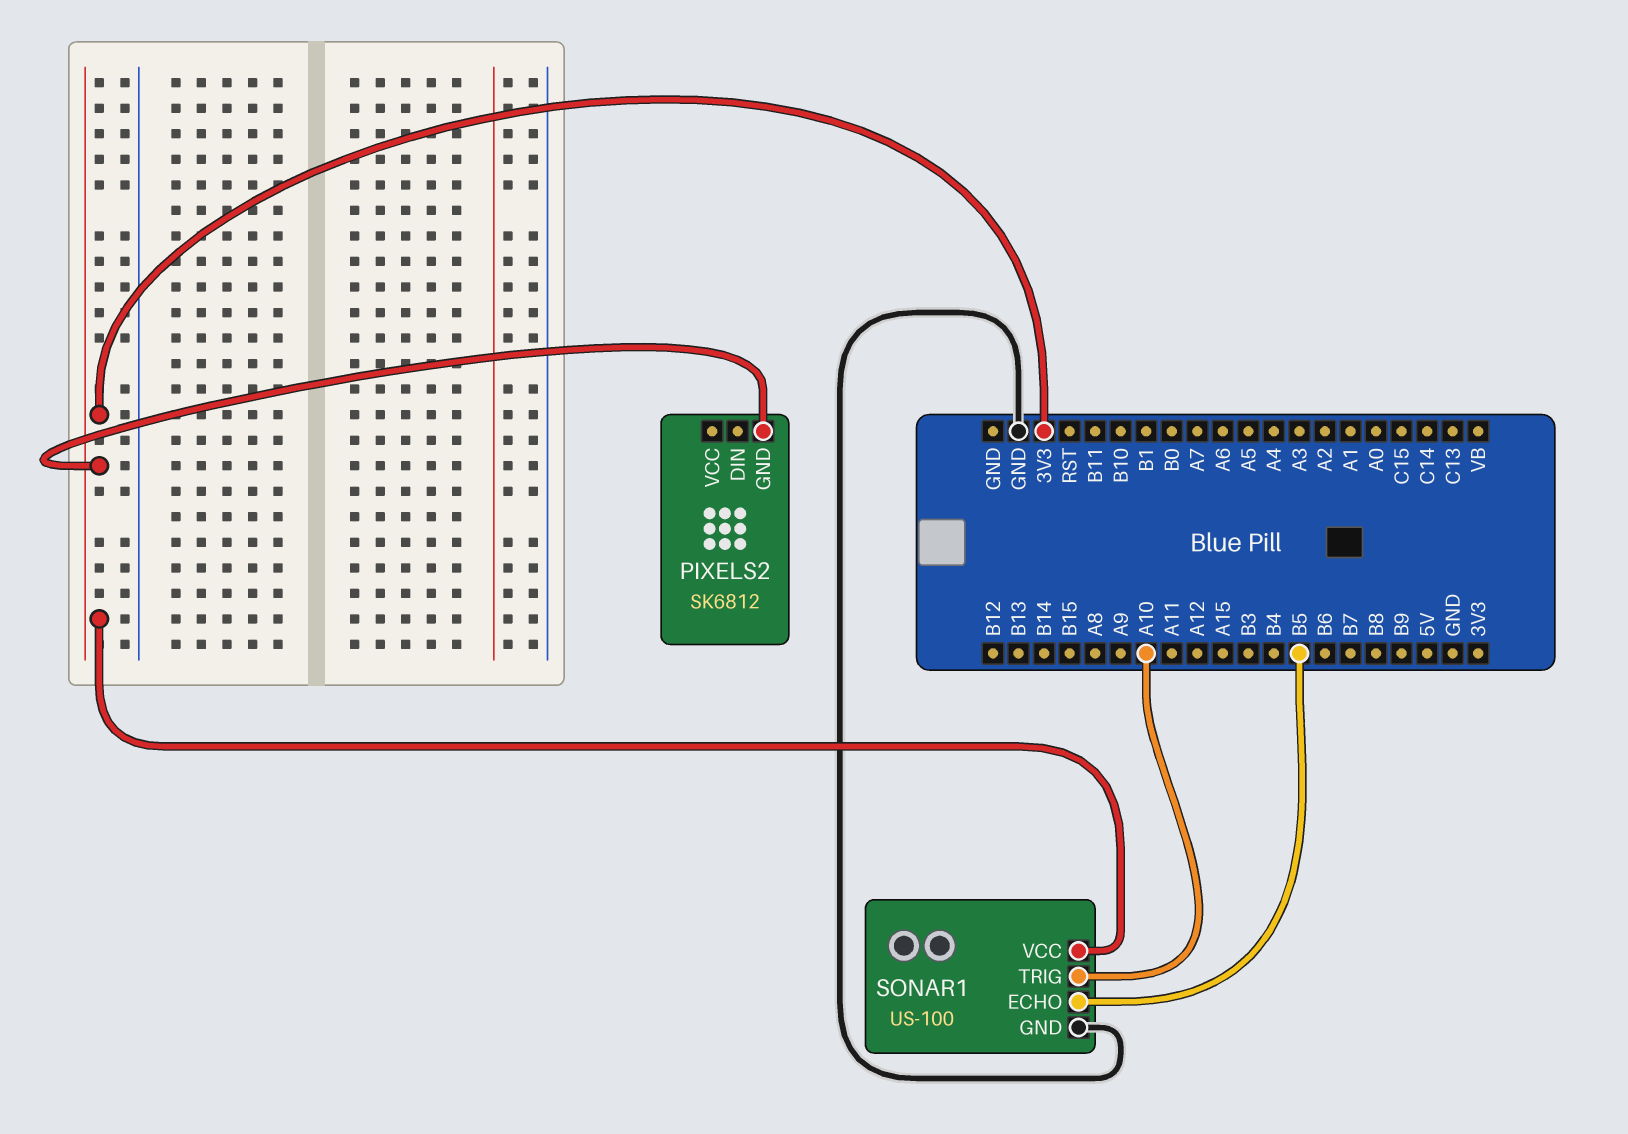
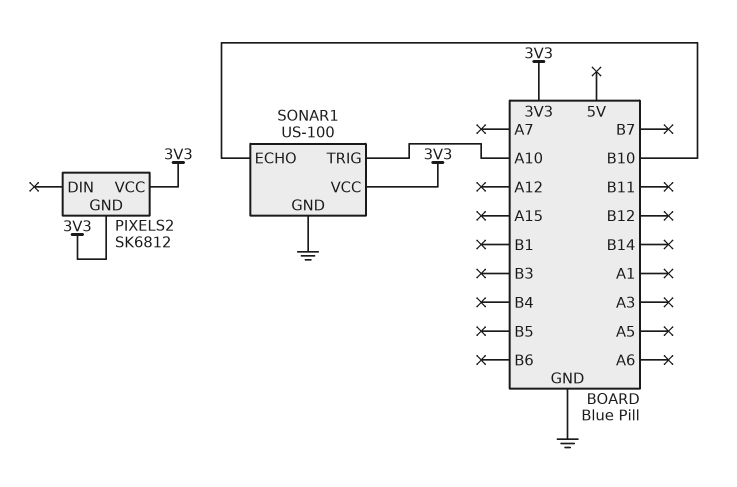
PIXELS2 pin VCC: none -> 3V3
SONAR1 pin ECHO: B5 -> B10

